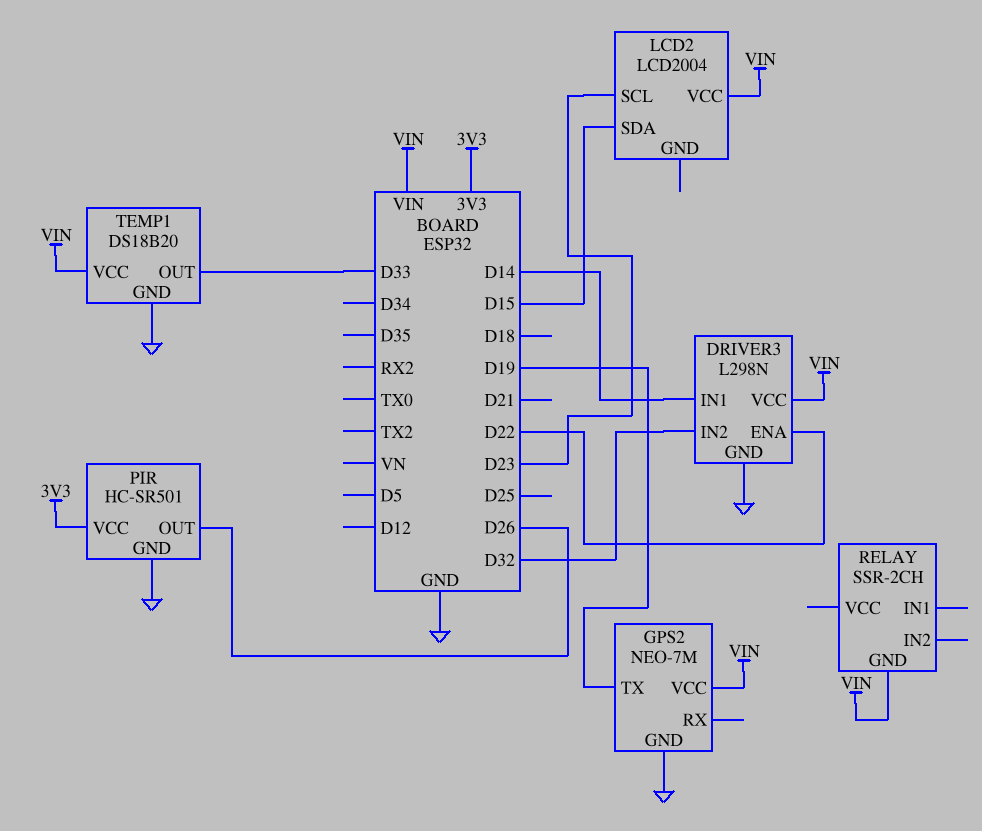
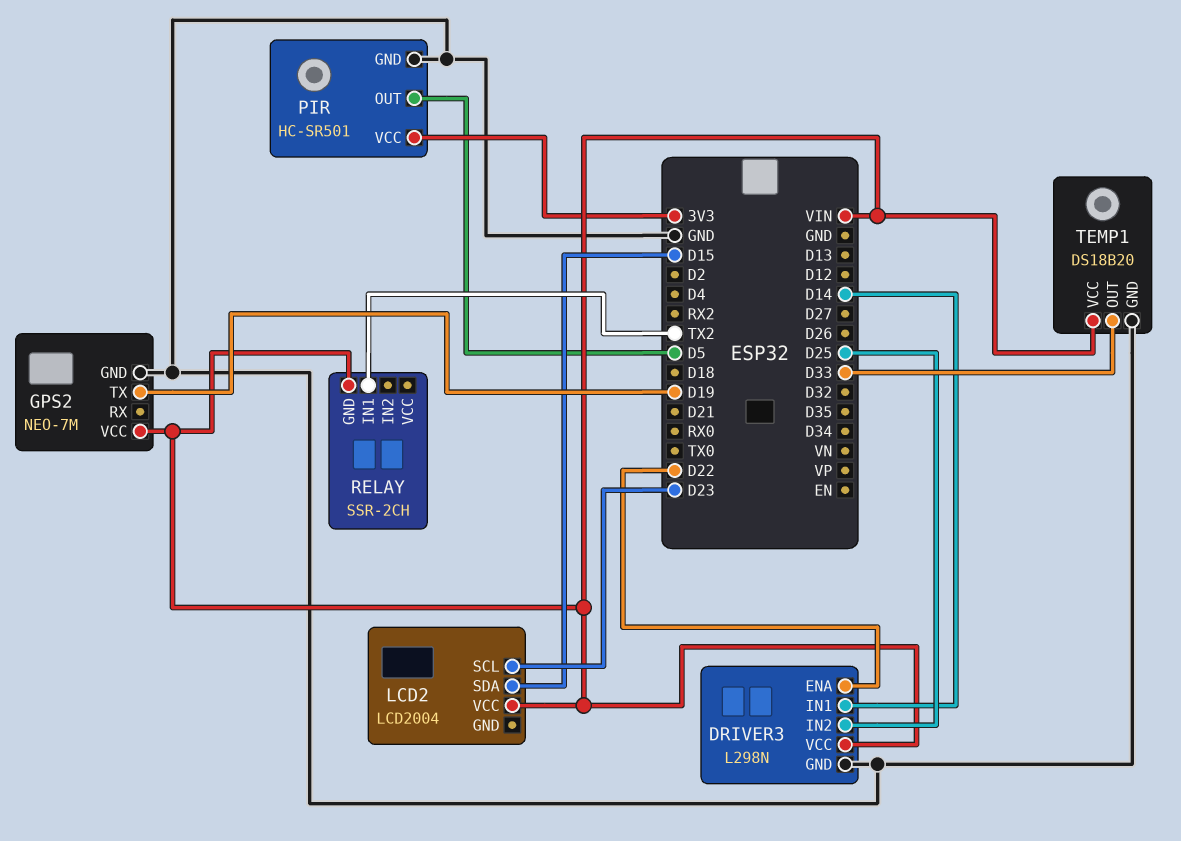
DRIVER3 pin IN2: D32 -> D25
PIR pin OUT: D26 -> D5
RELAY pin IN1: none -> TX2

